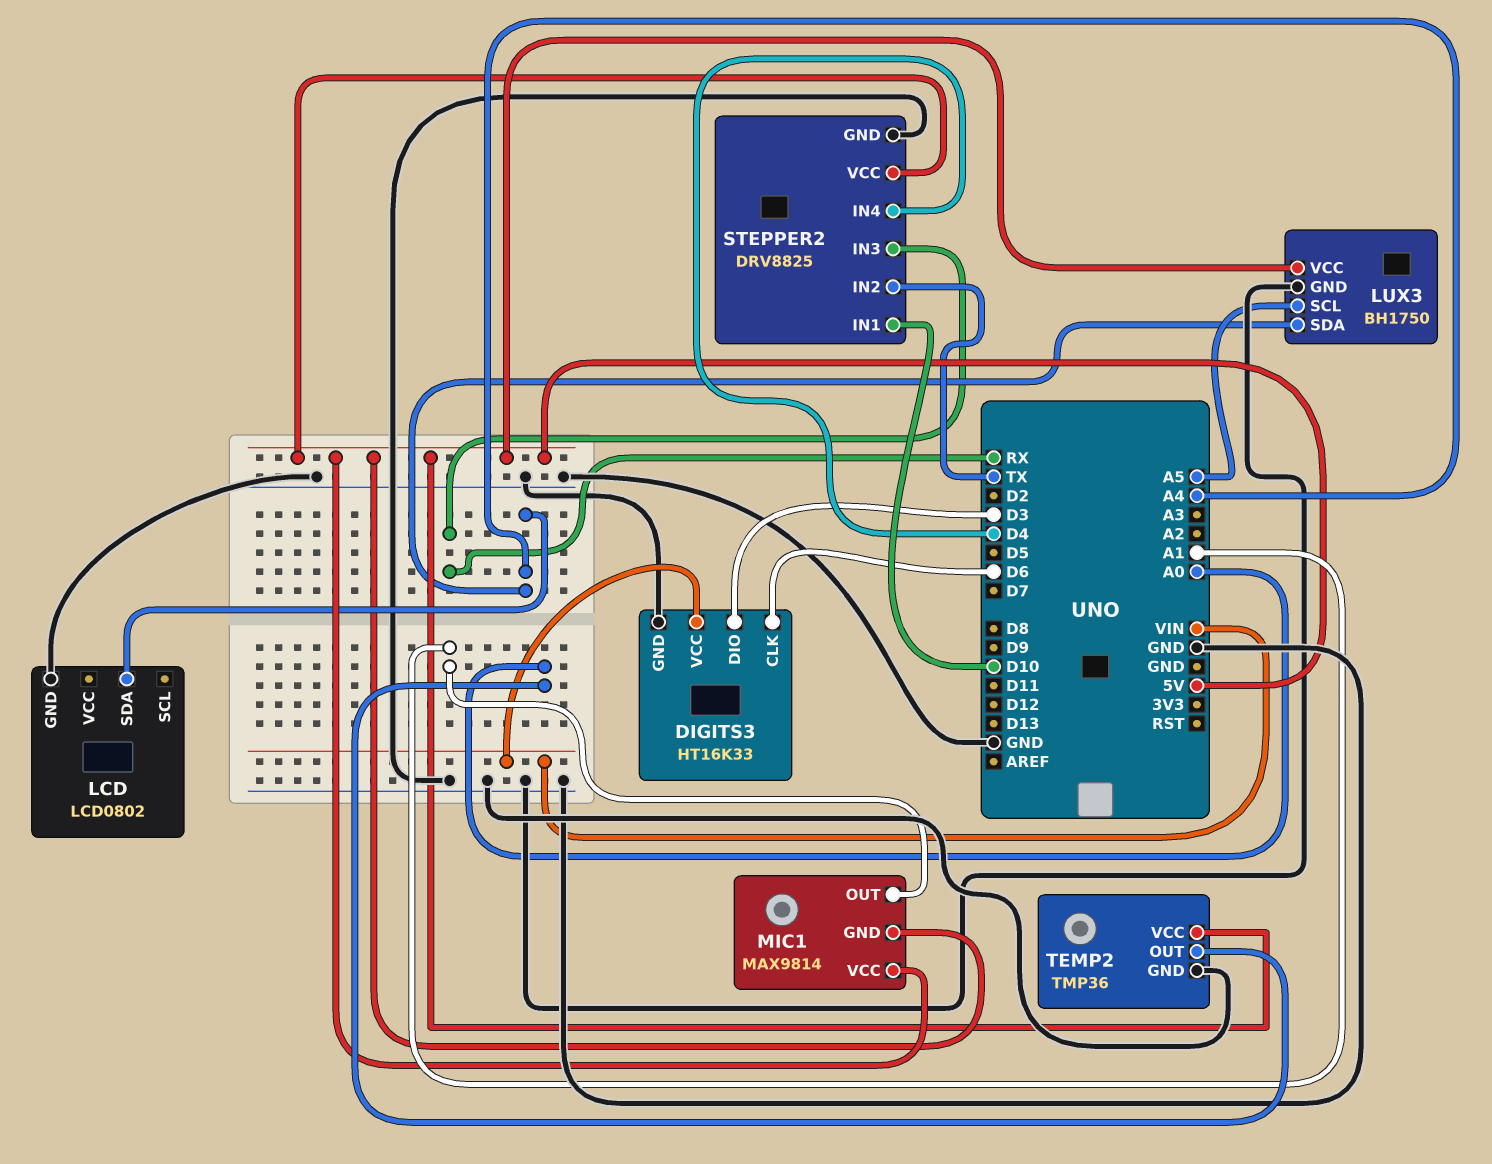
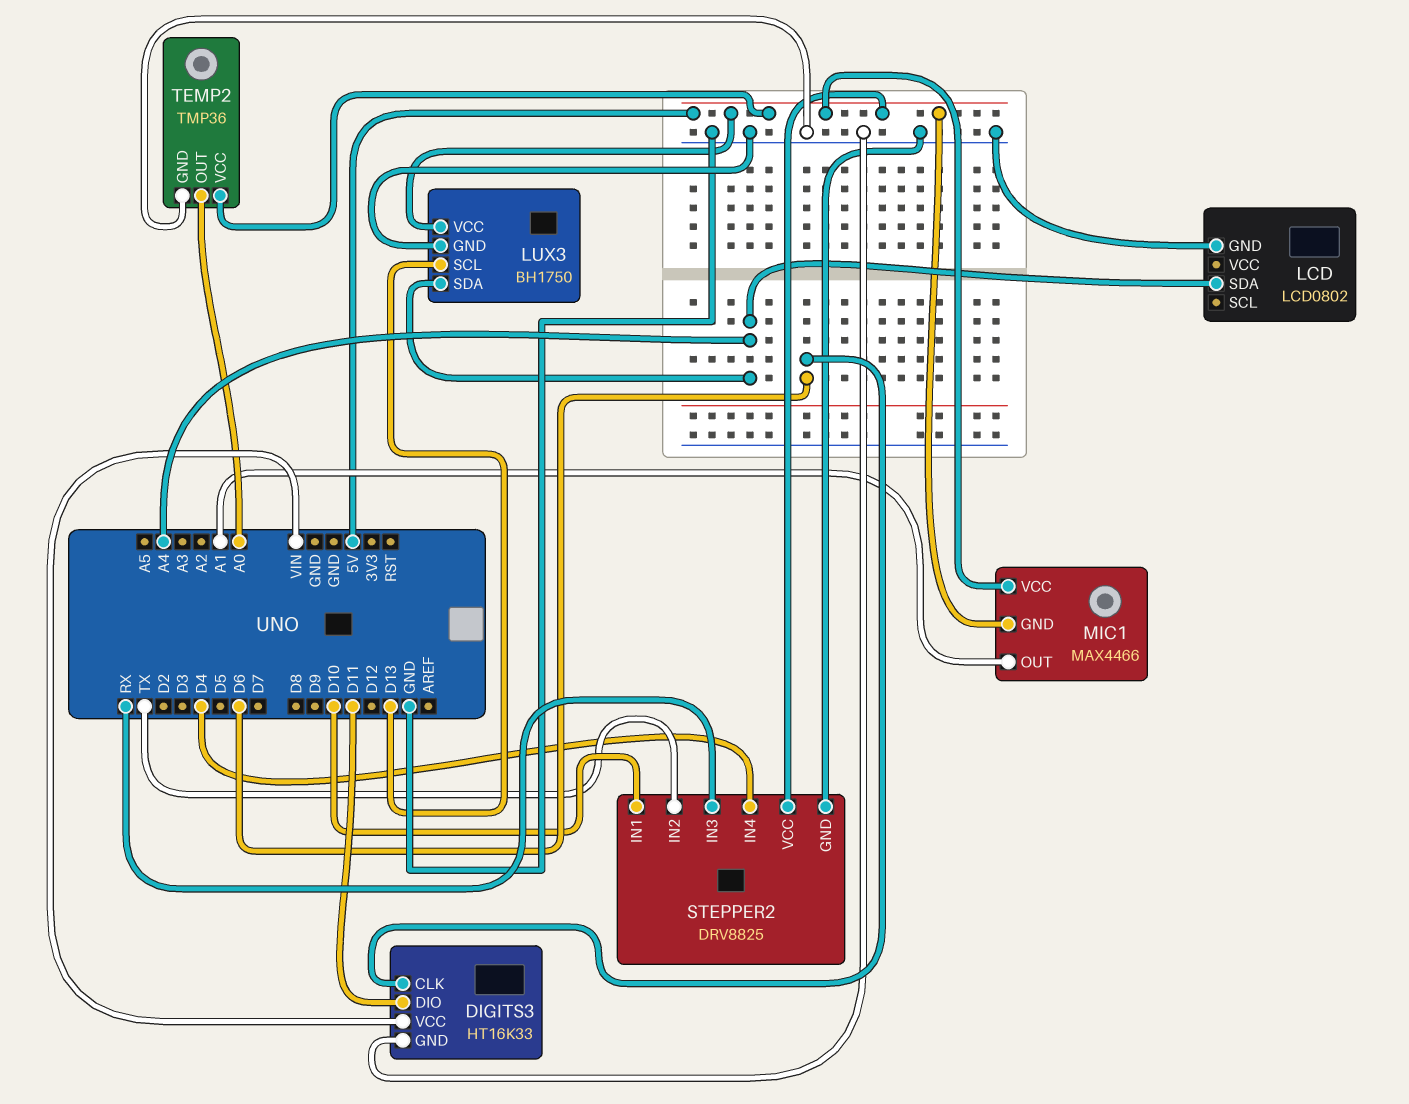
DIGITS3 pin DIO: D3 -> D11
LUX3 pin SCL: A5 -> D13
MIC1: MAX9814 -> MAX4466

